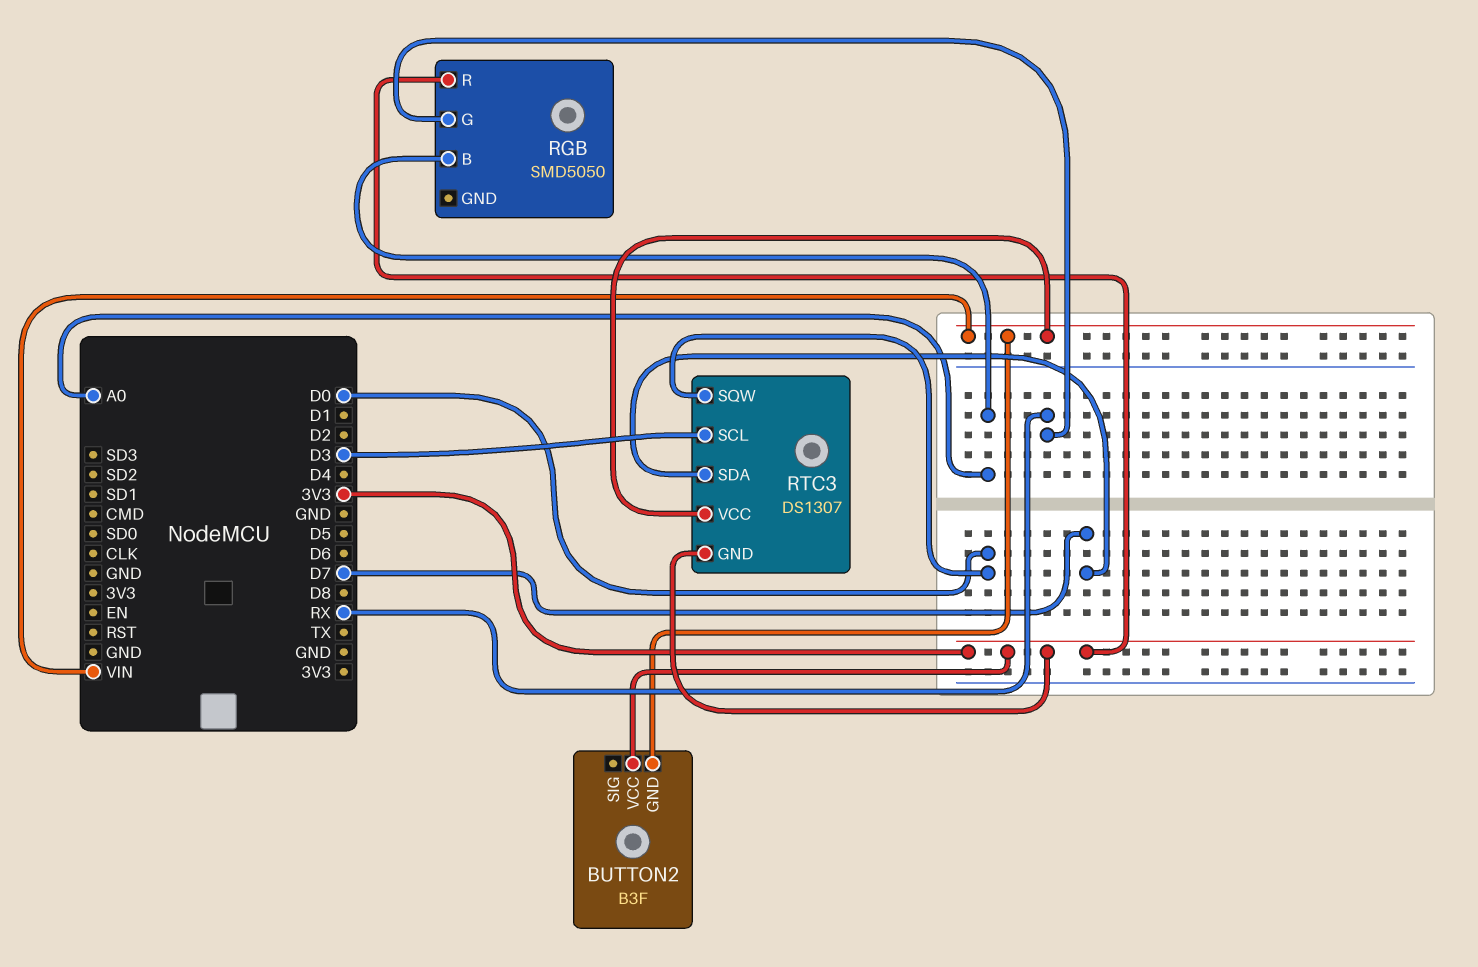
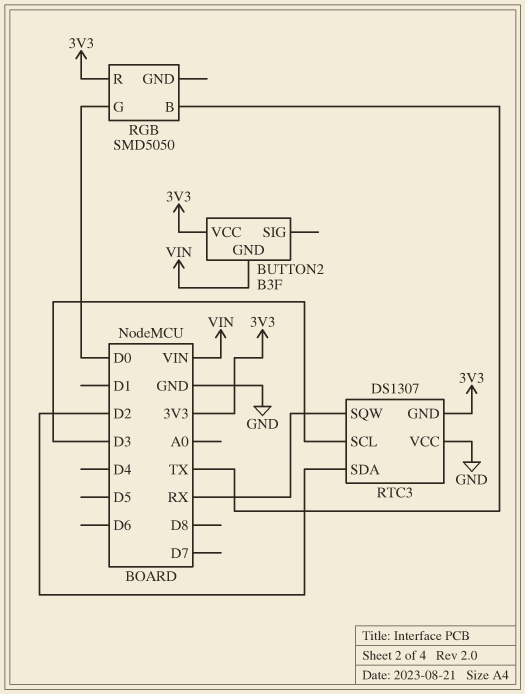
RGB pin B: A0 -> TX
RGB pin G: RX -> D0
RTC3 pin SDA: D7 -> D2
RTC3 pin SQW: D0 -> RX
RTC3 pin VCC: VIN -> GND

